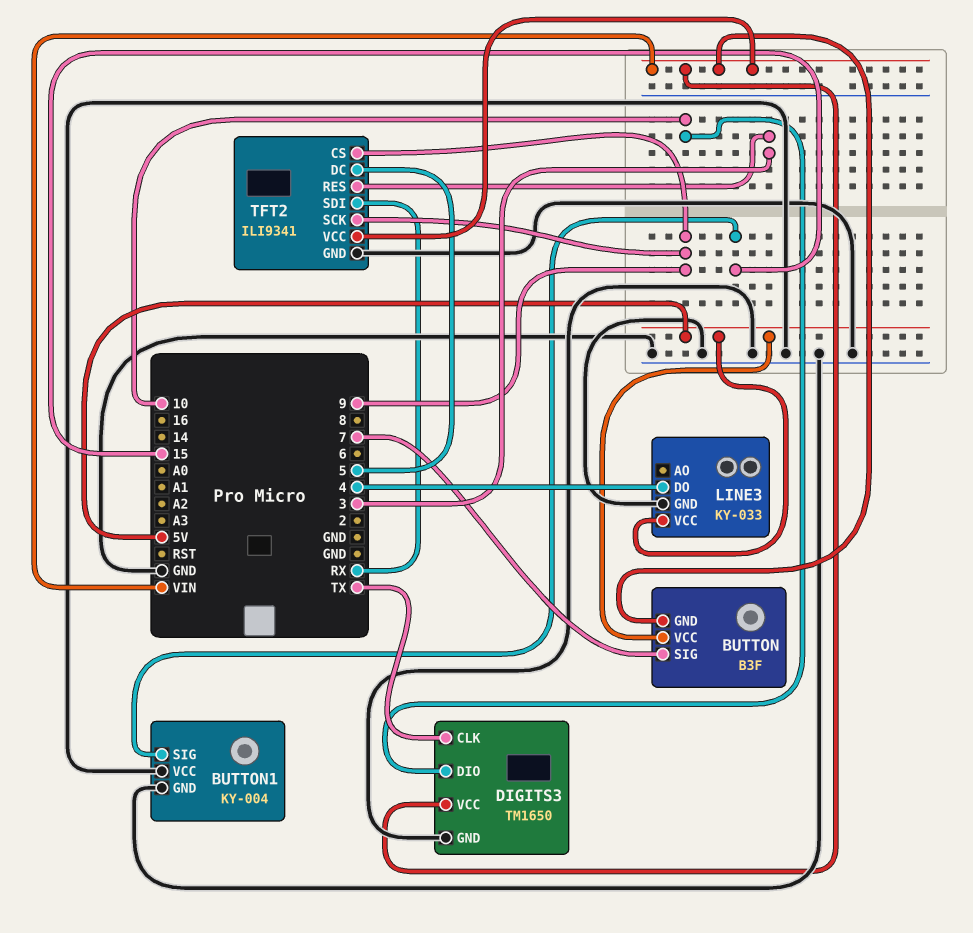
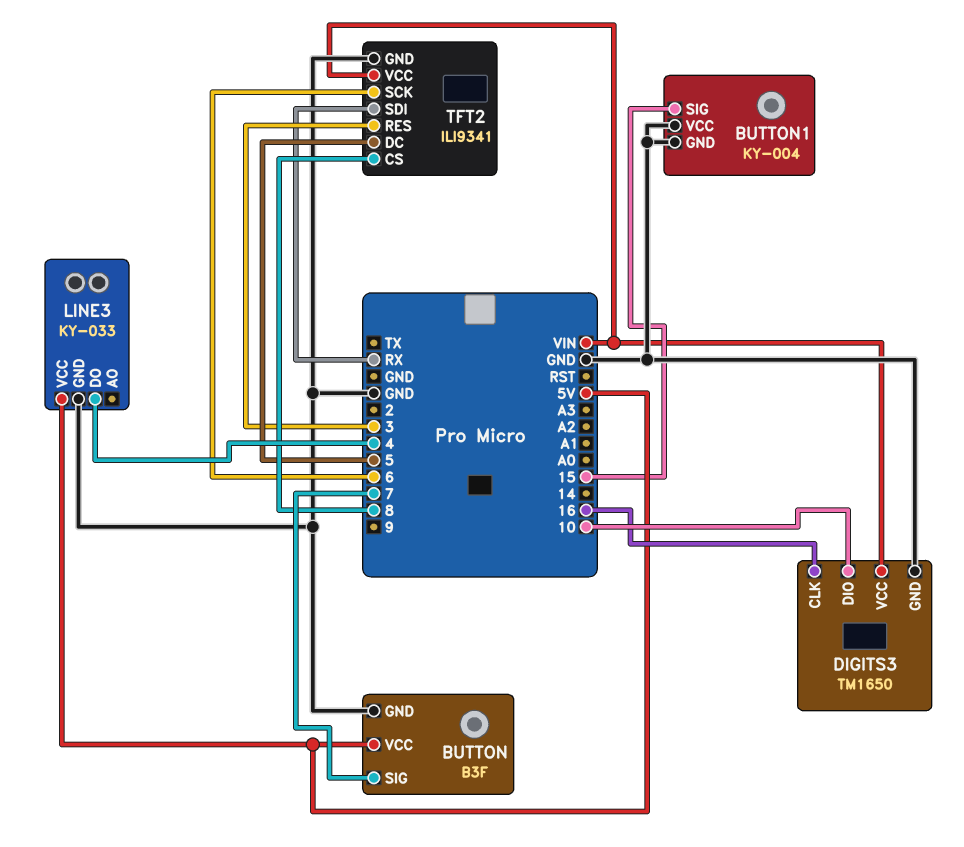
BUTTON pin GND: VIN -> GND
DIGITS3 pin CLK: TX -> 16
TFT2 pin CS: 9 -> 8
TFT2 pin SCK: 9 -> 6

